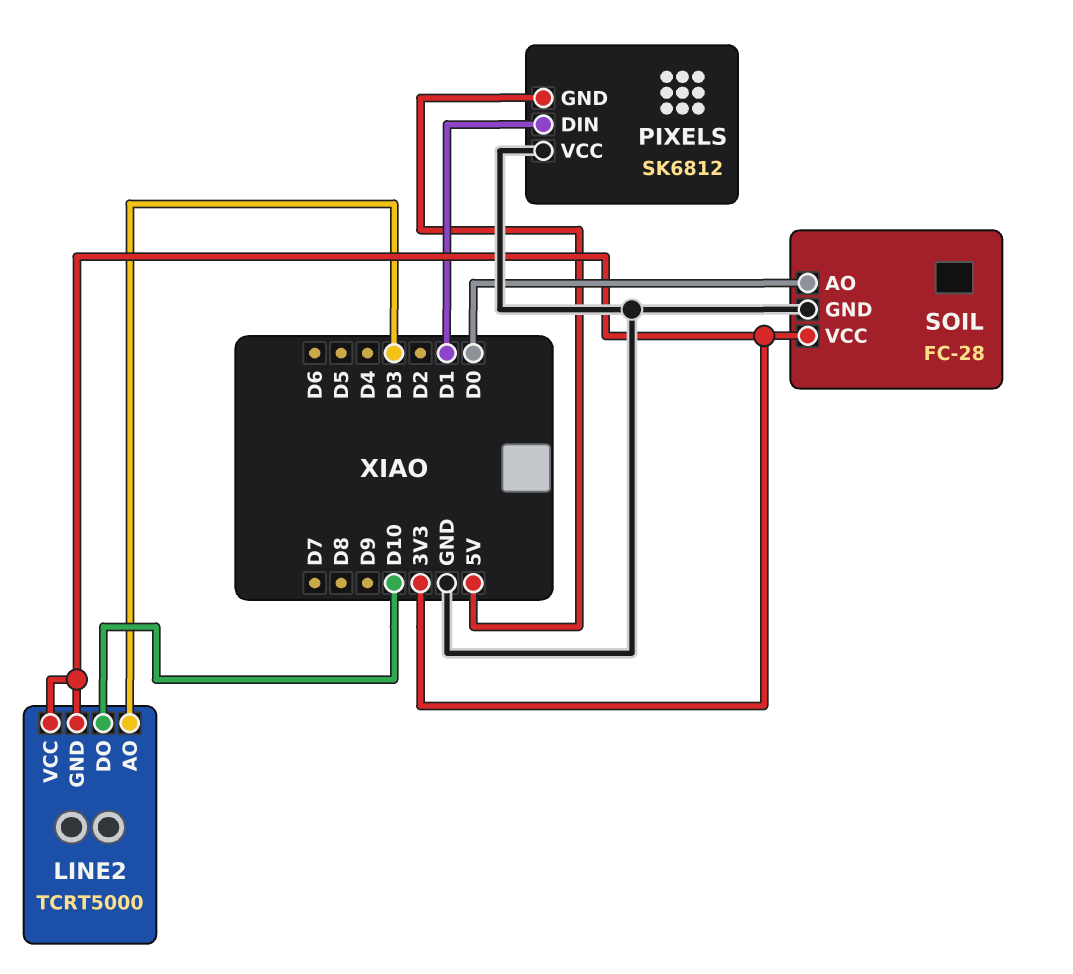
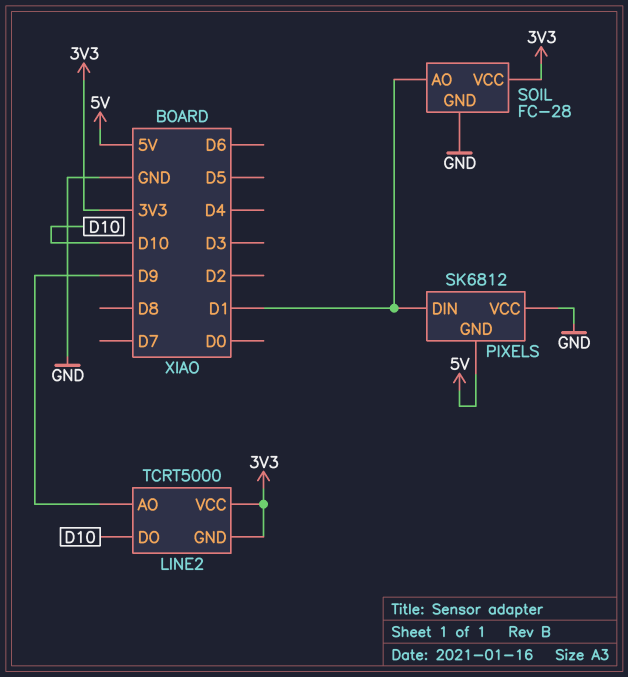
LINE2 pin AO: D3 -> D9
SOIL pin AO: D0 -> D1

